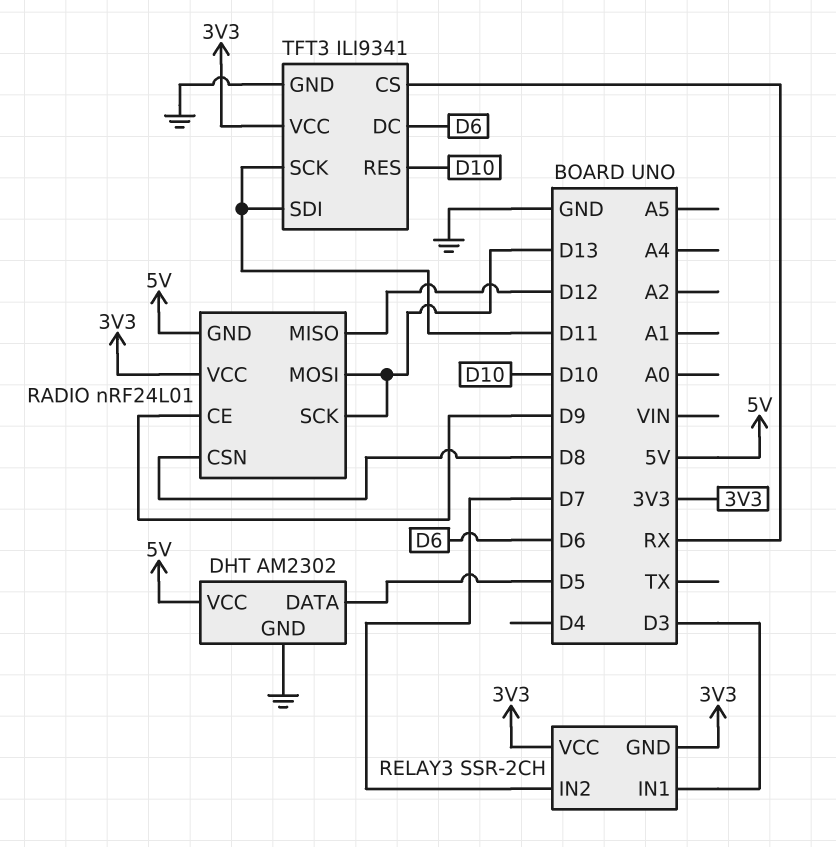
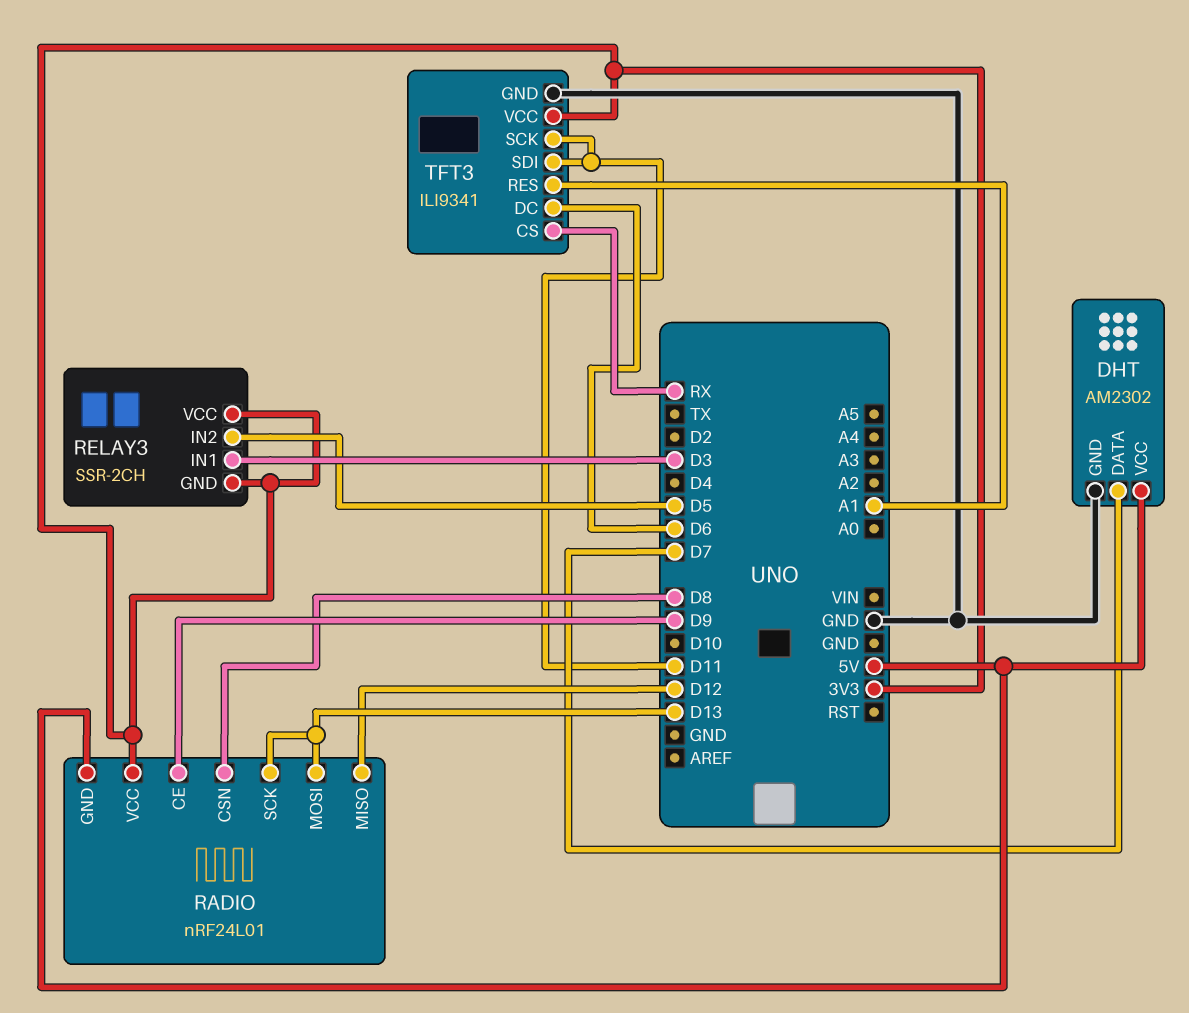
DHT pin DATA: D5 -> D7
RELAY3 pin IN2: D7 -> D5
TFT3 pin RES: D10 -> A1

